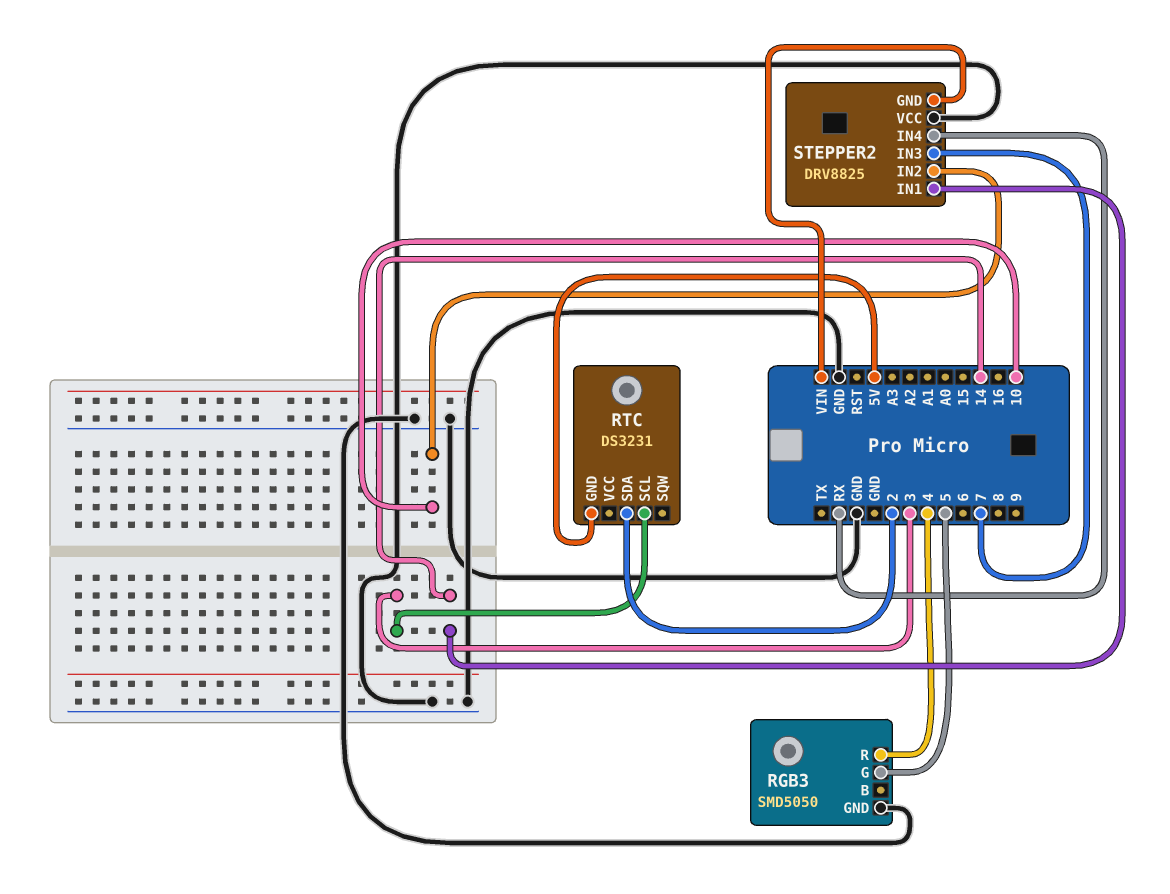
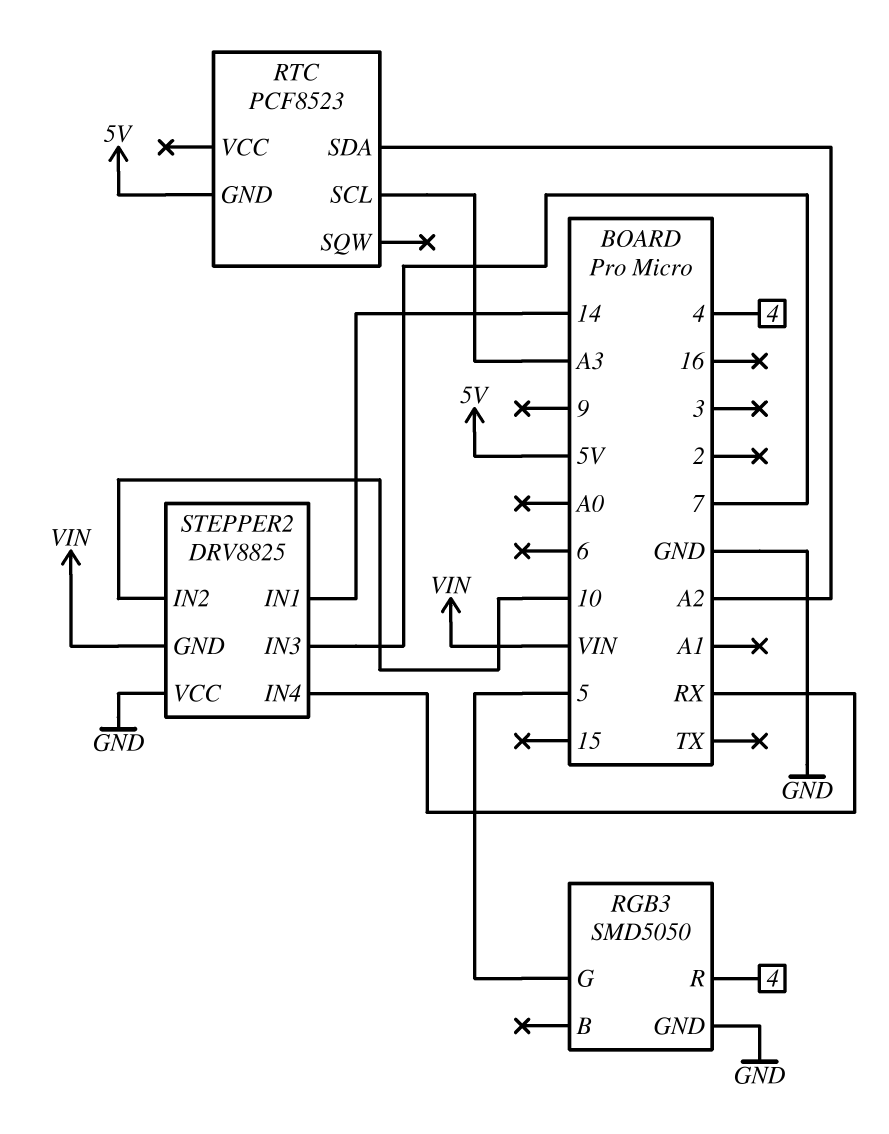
RTC: DS3231 -> PCF8523
RTC pin SCL: 3 -> A3
RTC pin SDA: 2 -> A2

